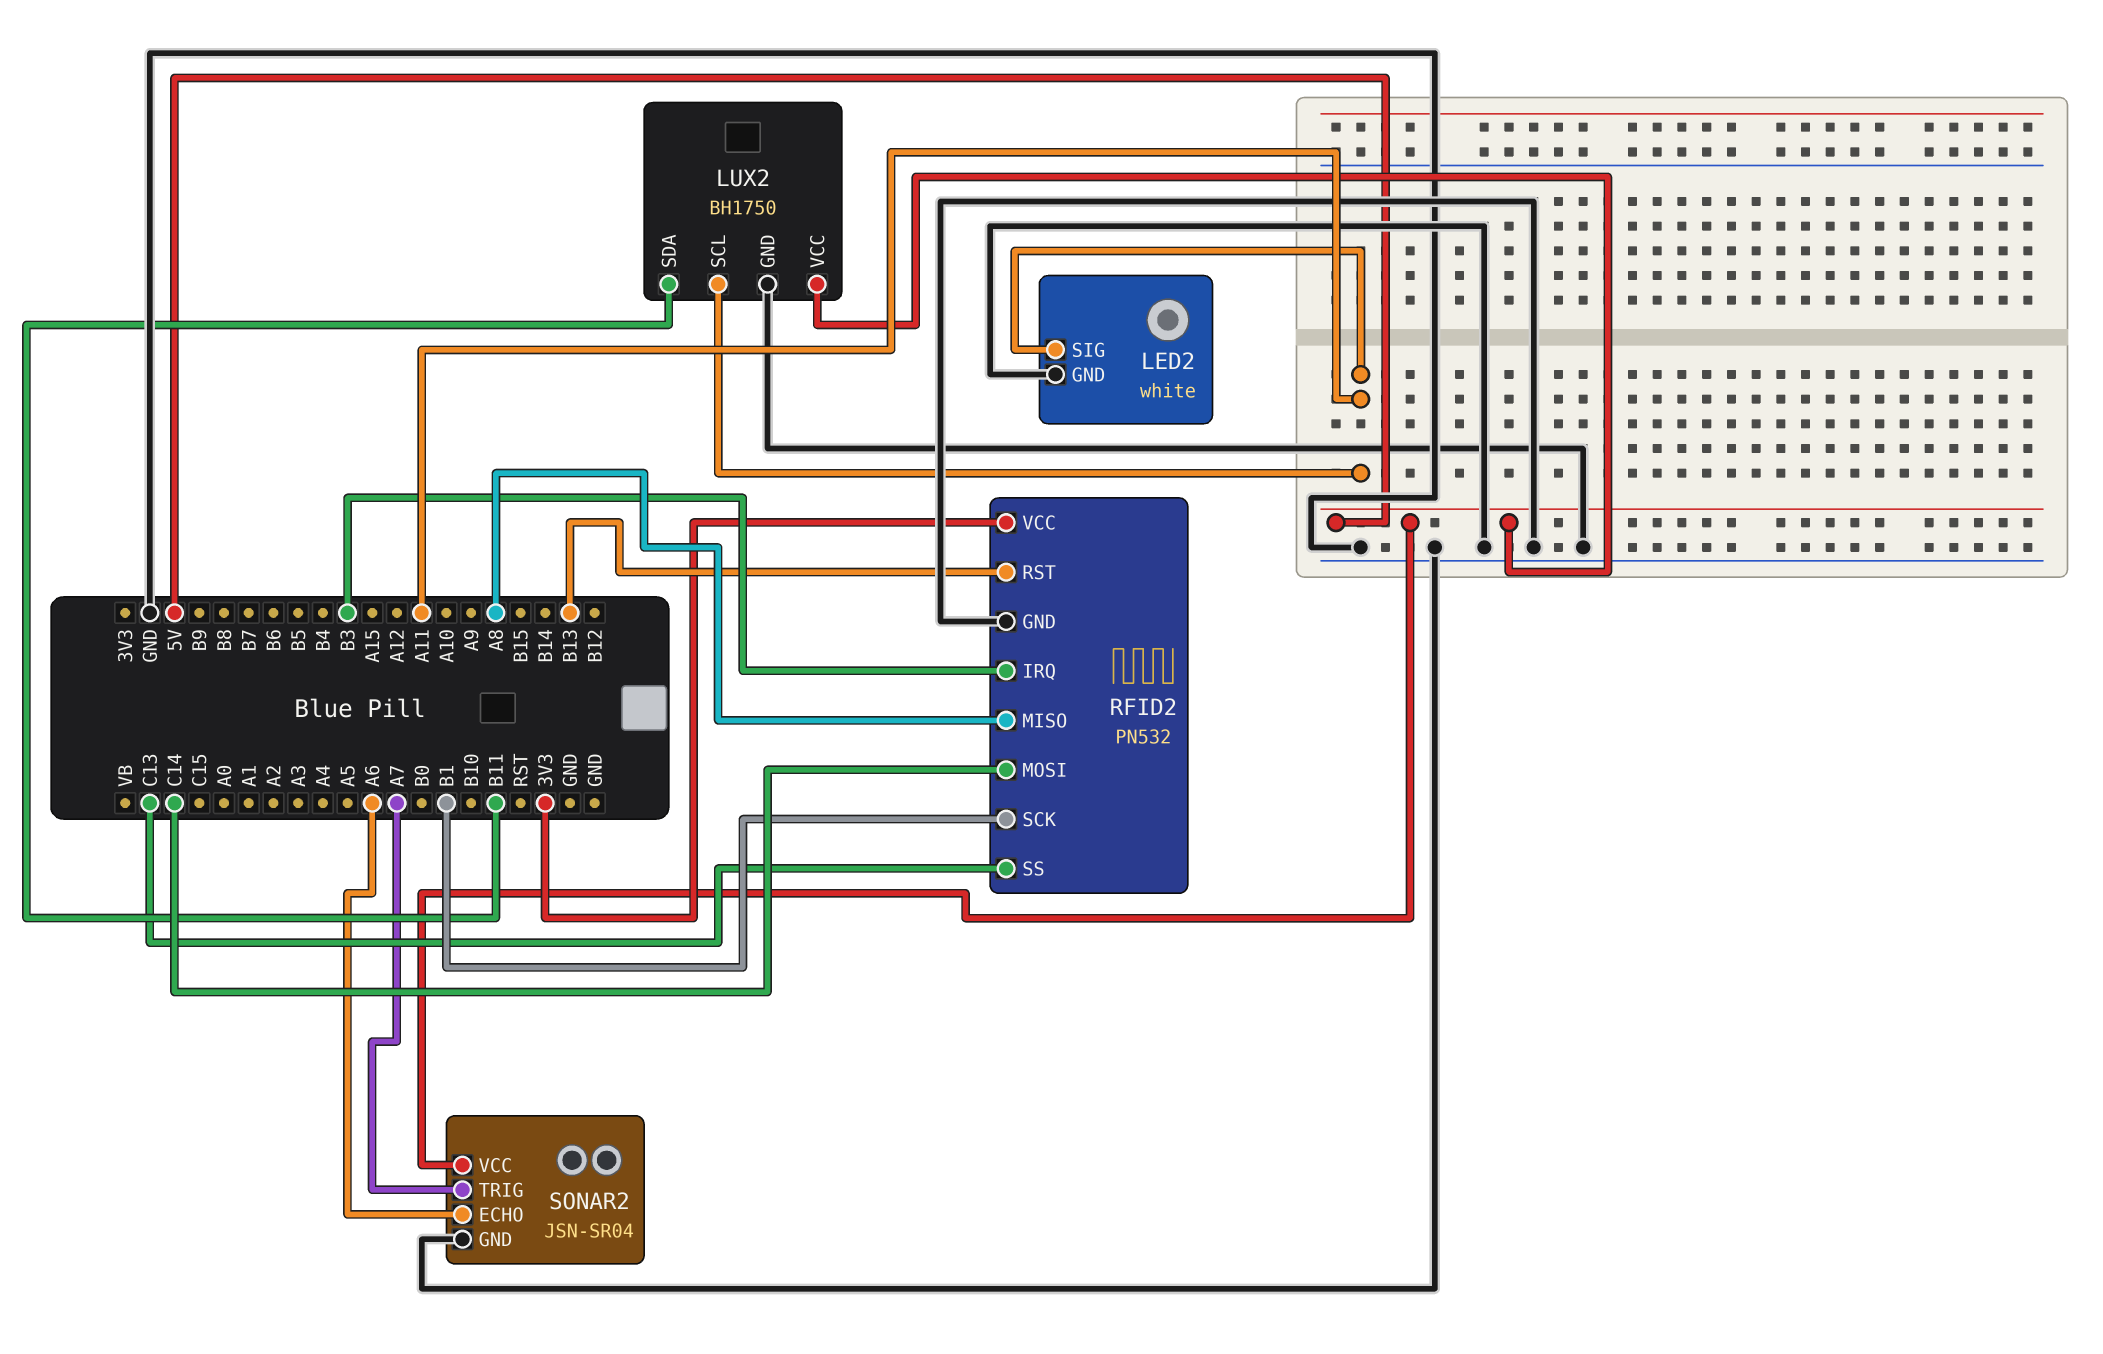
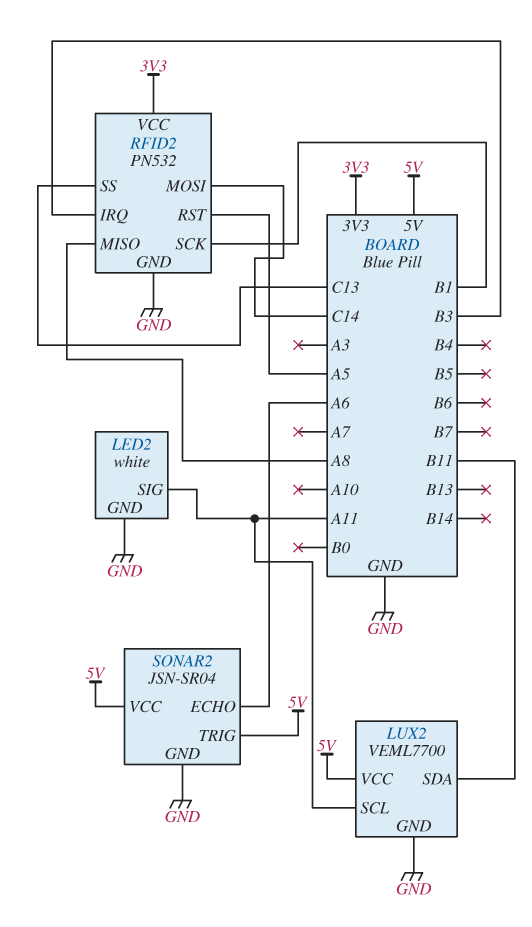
LUX2: BH1750 -> VEML7700
RFID2 pin RST: B13 -> A5
SONAR2 pin TRIG: A7 -> 5V

